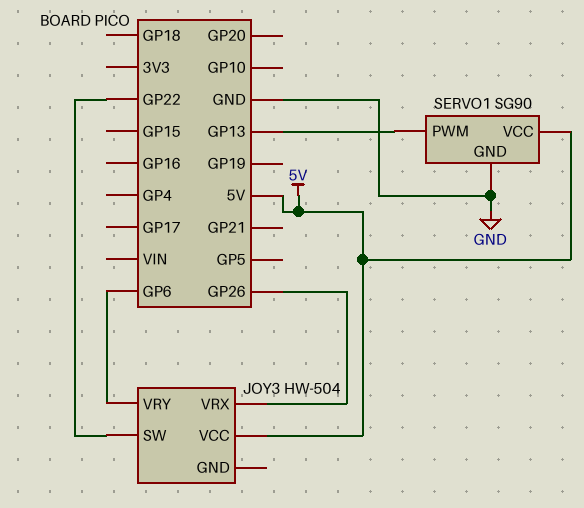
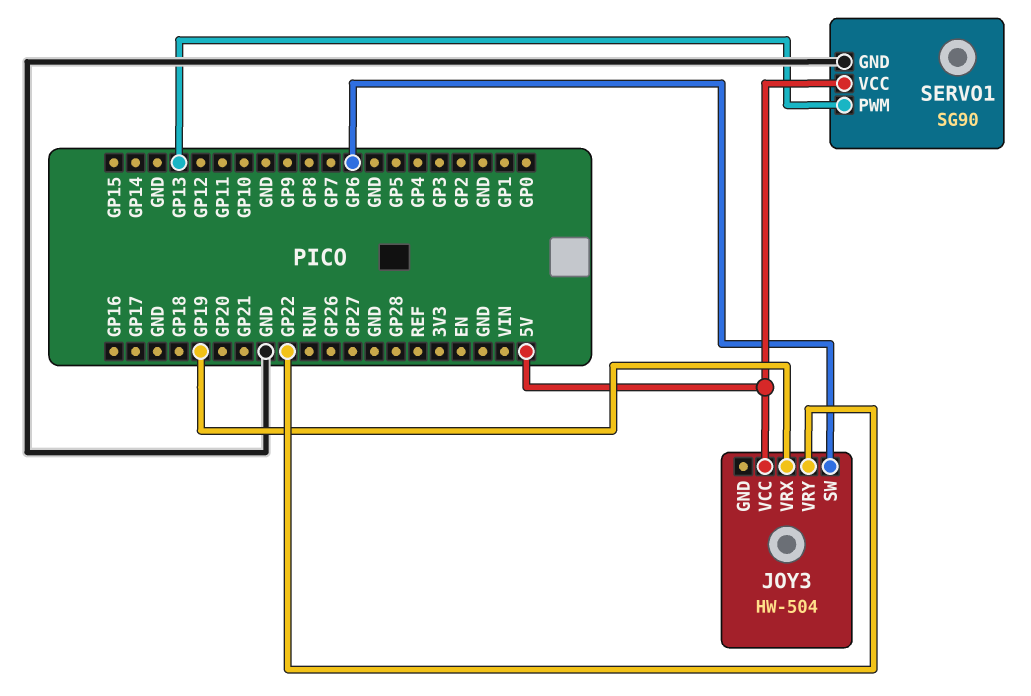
JOY3 pin SW: GP22 -> GP6
JOY3 pin VRX: GP26 -> GP19
JOY3 pin VRY: GP6 -> GP22

